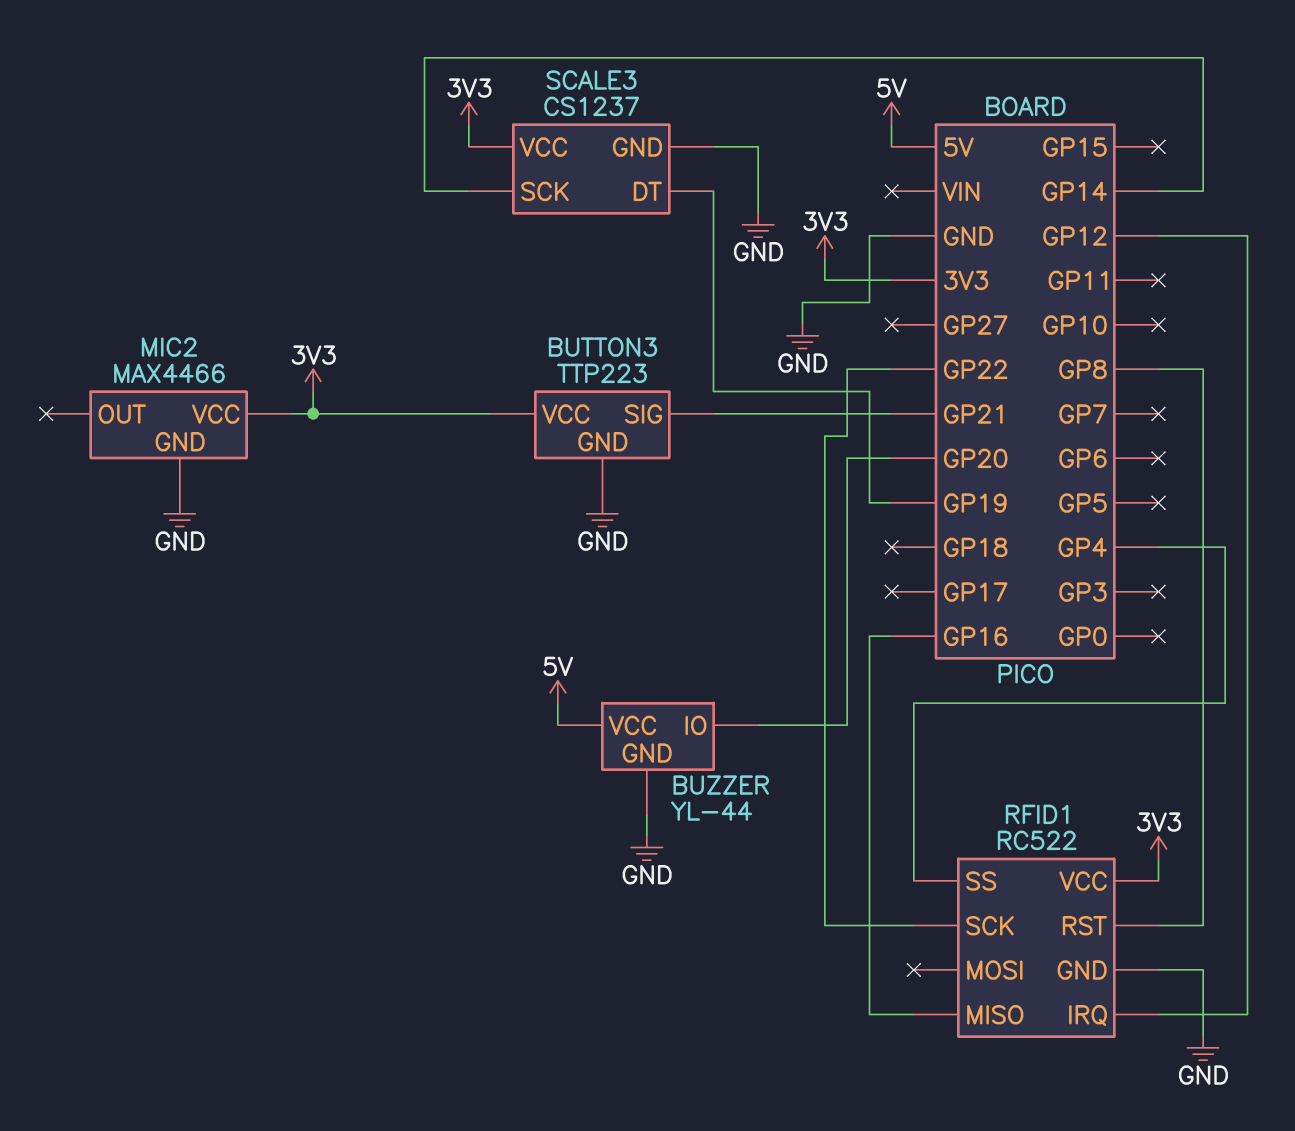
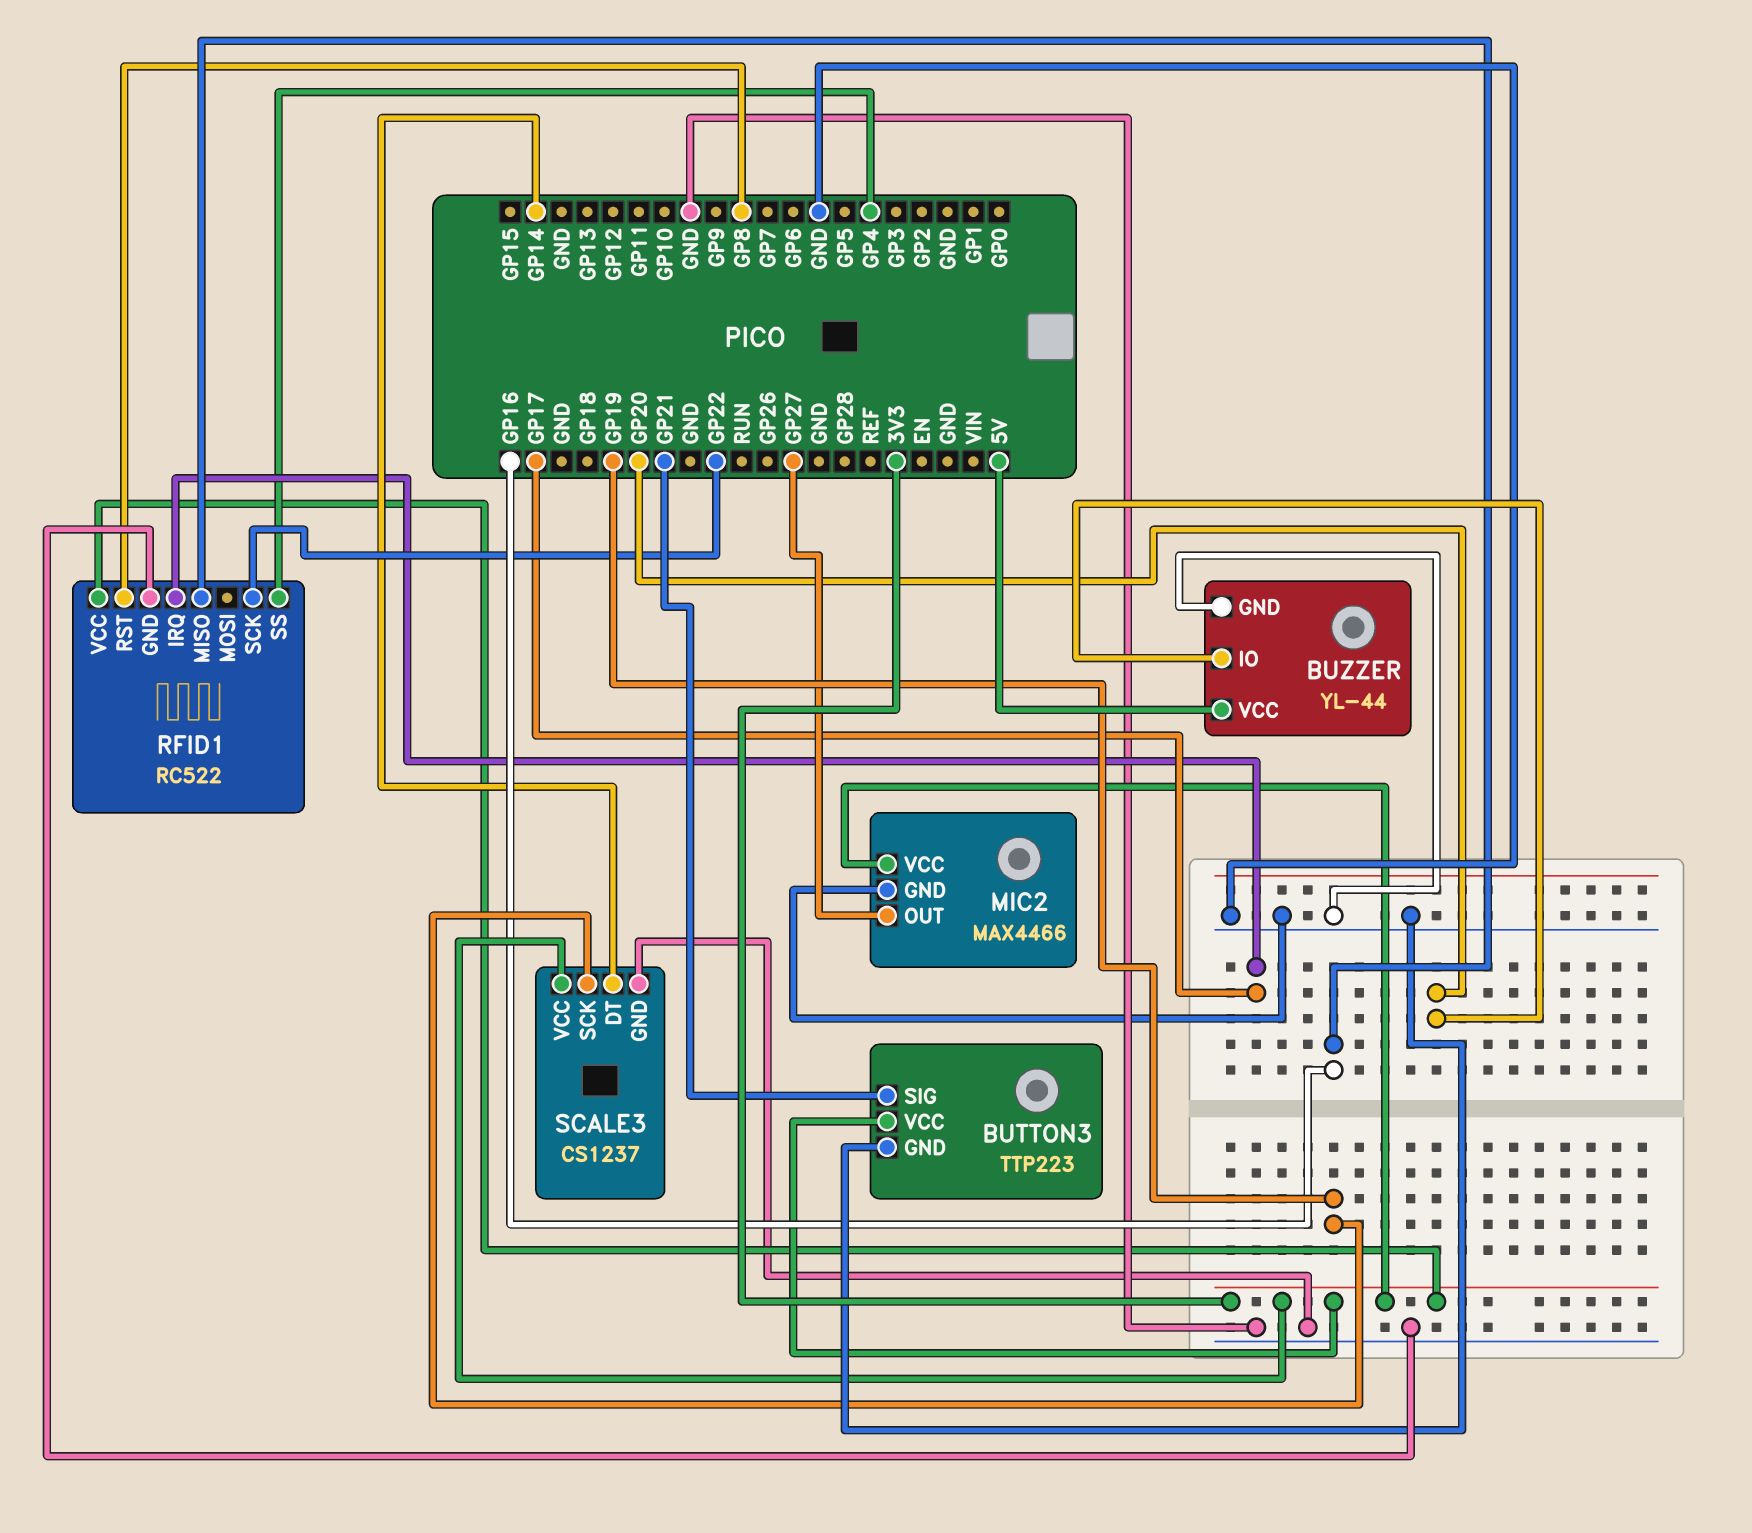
MIC2 pin OUT: none -> GP27
RFID1 pin IRQ: GP12 -> GP17
SCALE3 pin DT: GP19 -> GP14
SCALE3 pin SCK: GP14 -> GP19

